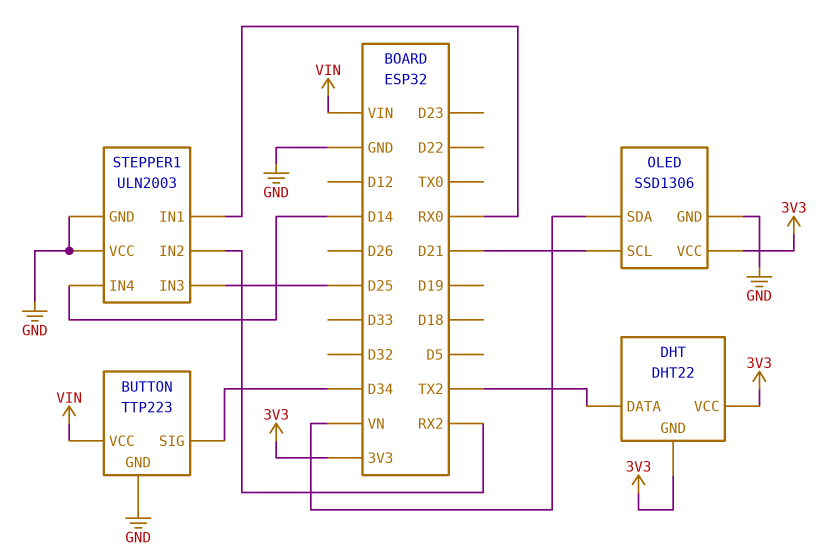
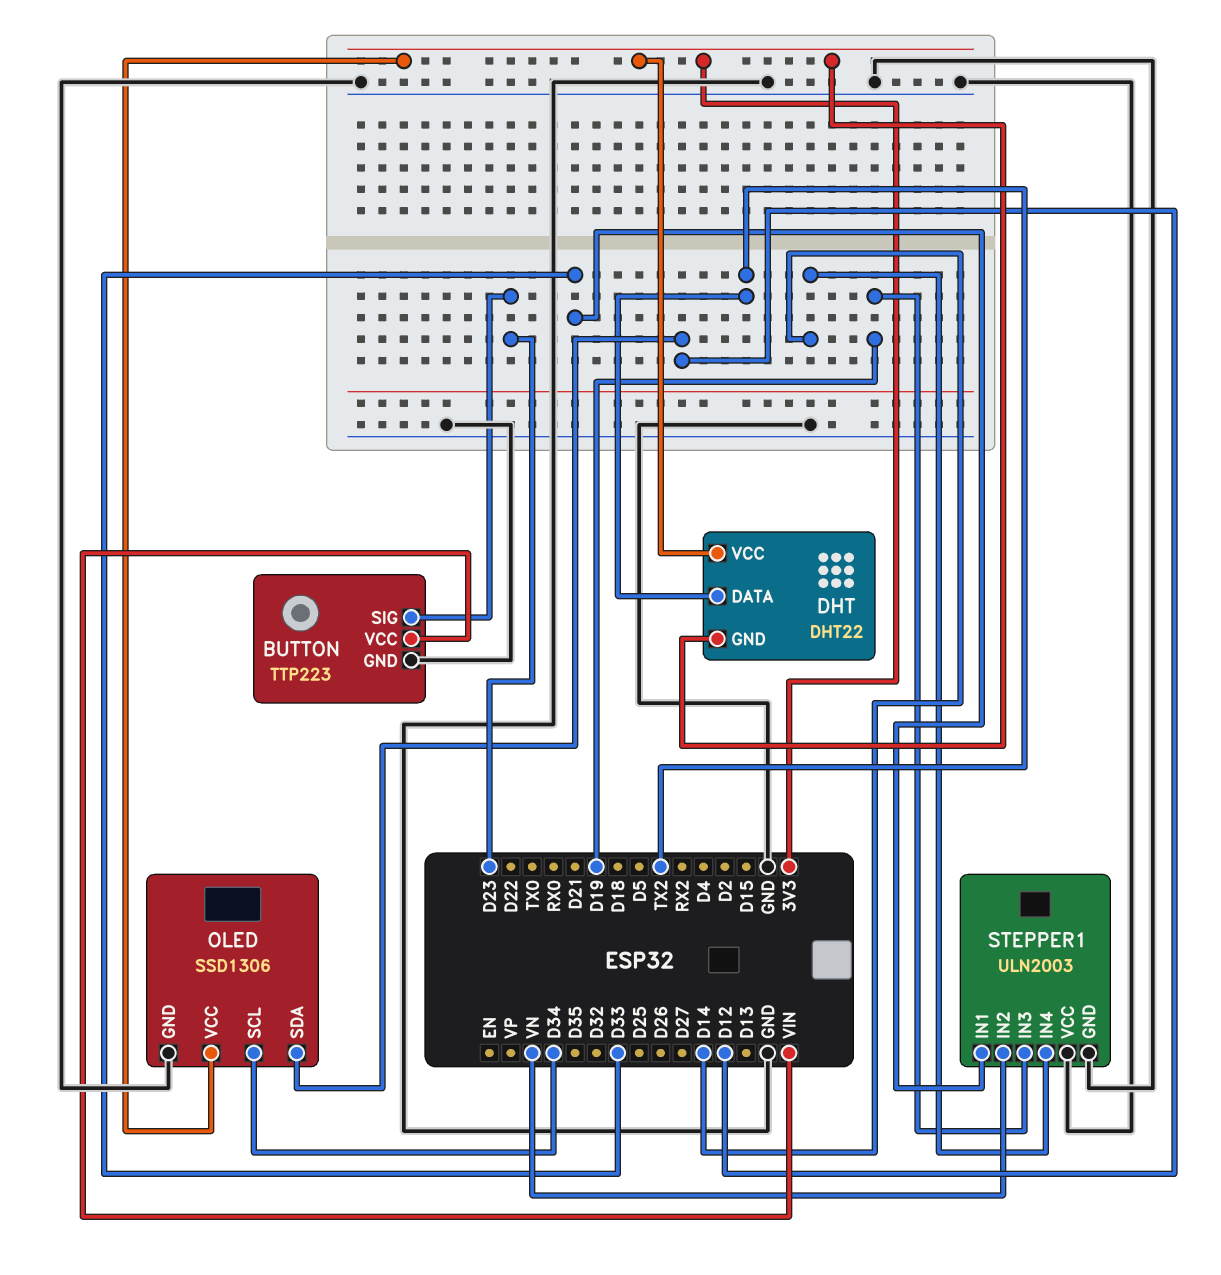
BUTTON pin SIG: D34 -> D23
OLED pin SCL: D21 -> D34
OLED pin SDA: VN -> D12
STEPPER1 pin IN1: RX0 -> D33
STEPPER1 pin IN2: RX2 -> VN
STEPPER1 pin IN3: D25 -> D19

